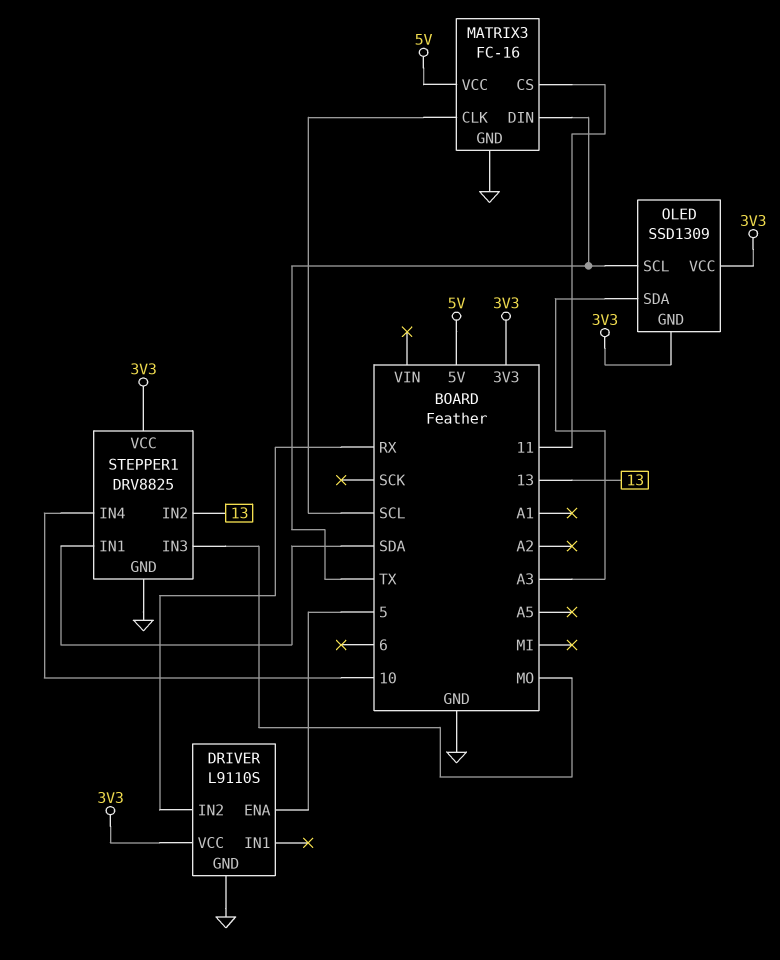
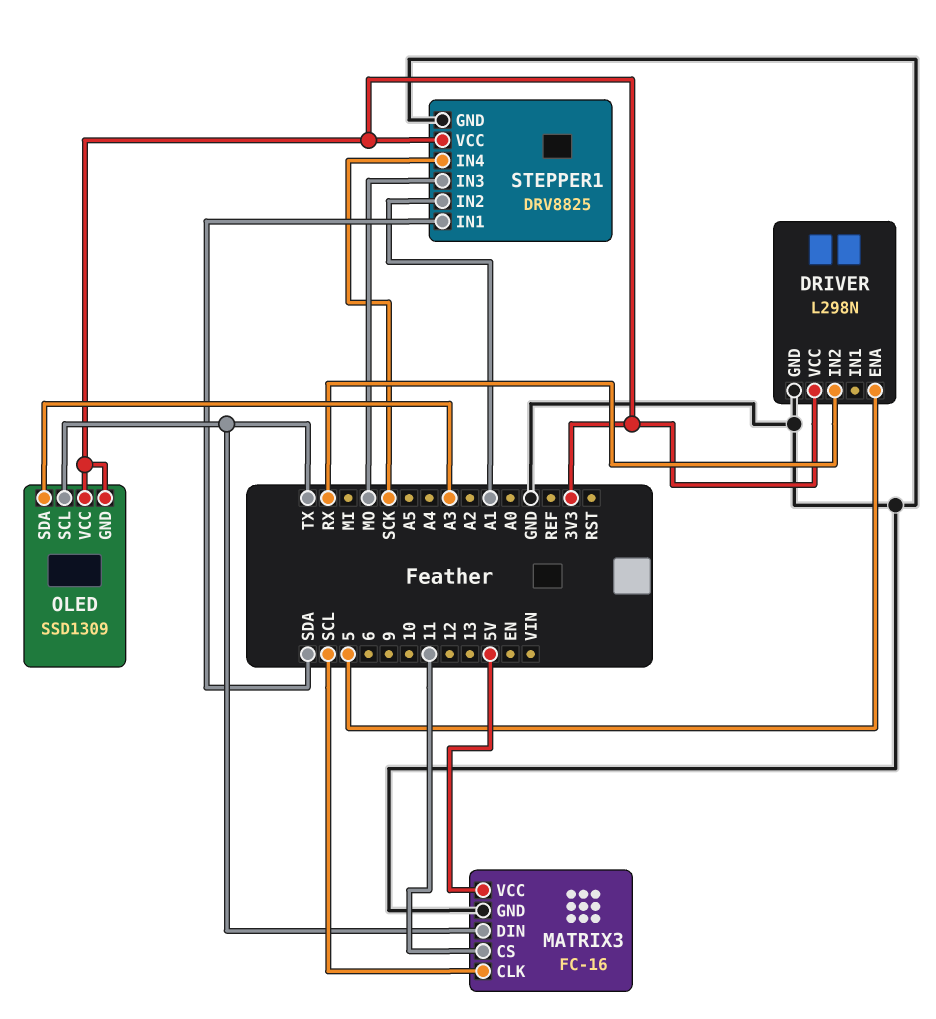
DRIVER: L9110S -> L298N
STEPPER1 pin IN2: 13 -> A1
STEPPER1 pin IN4: 10 -> SCK

